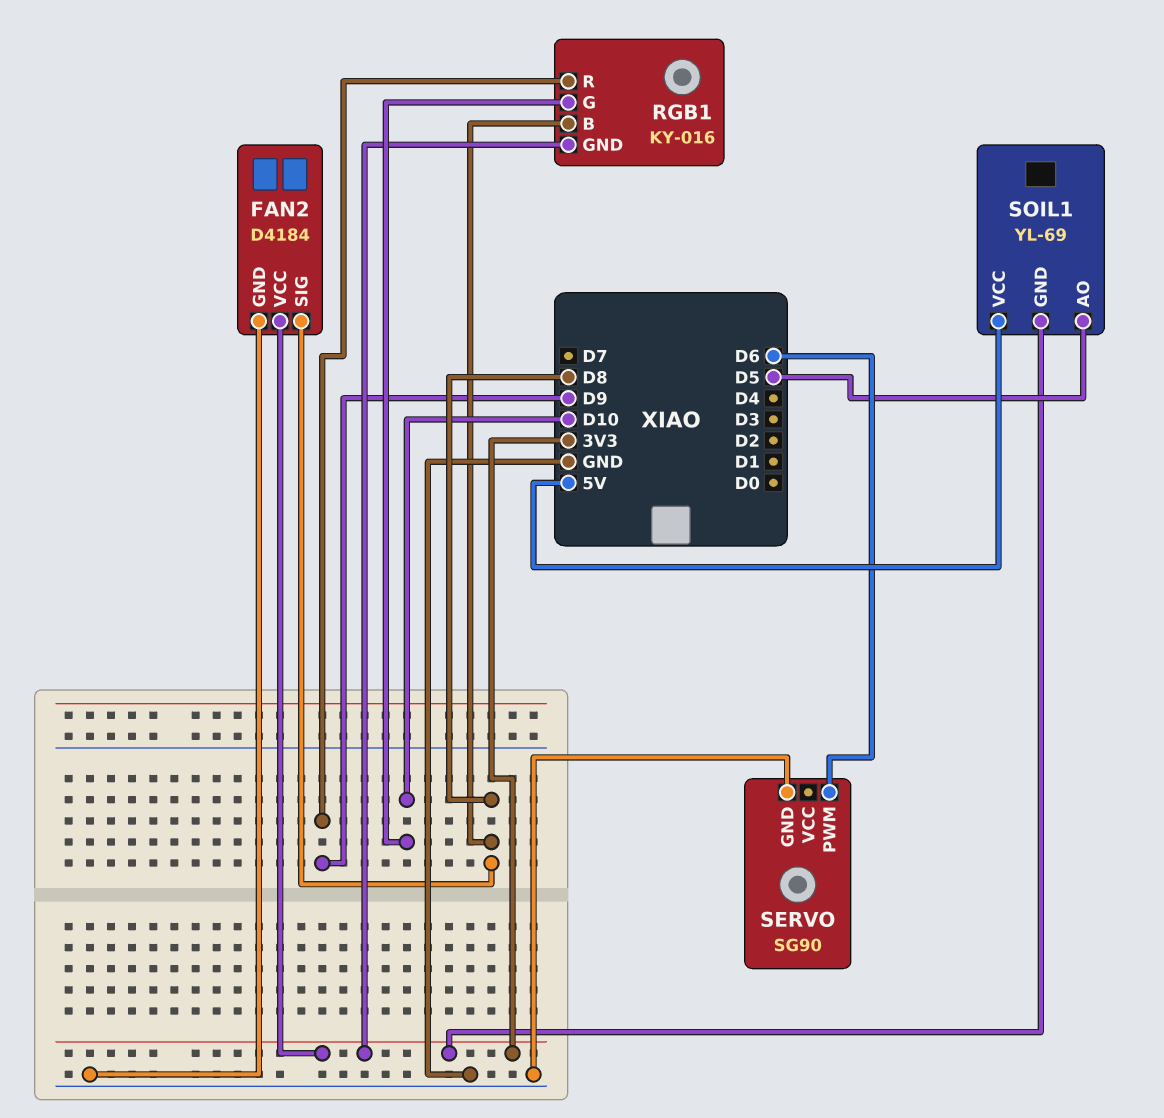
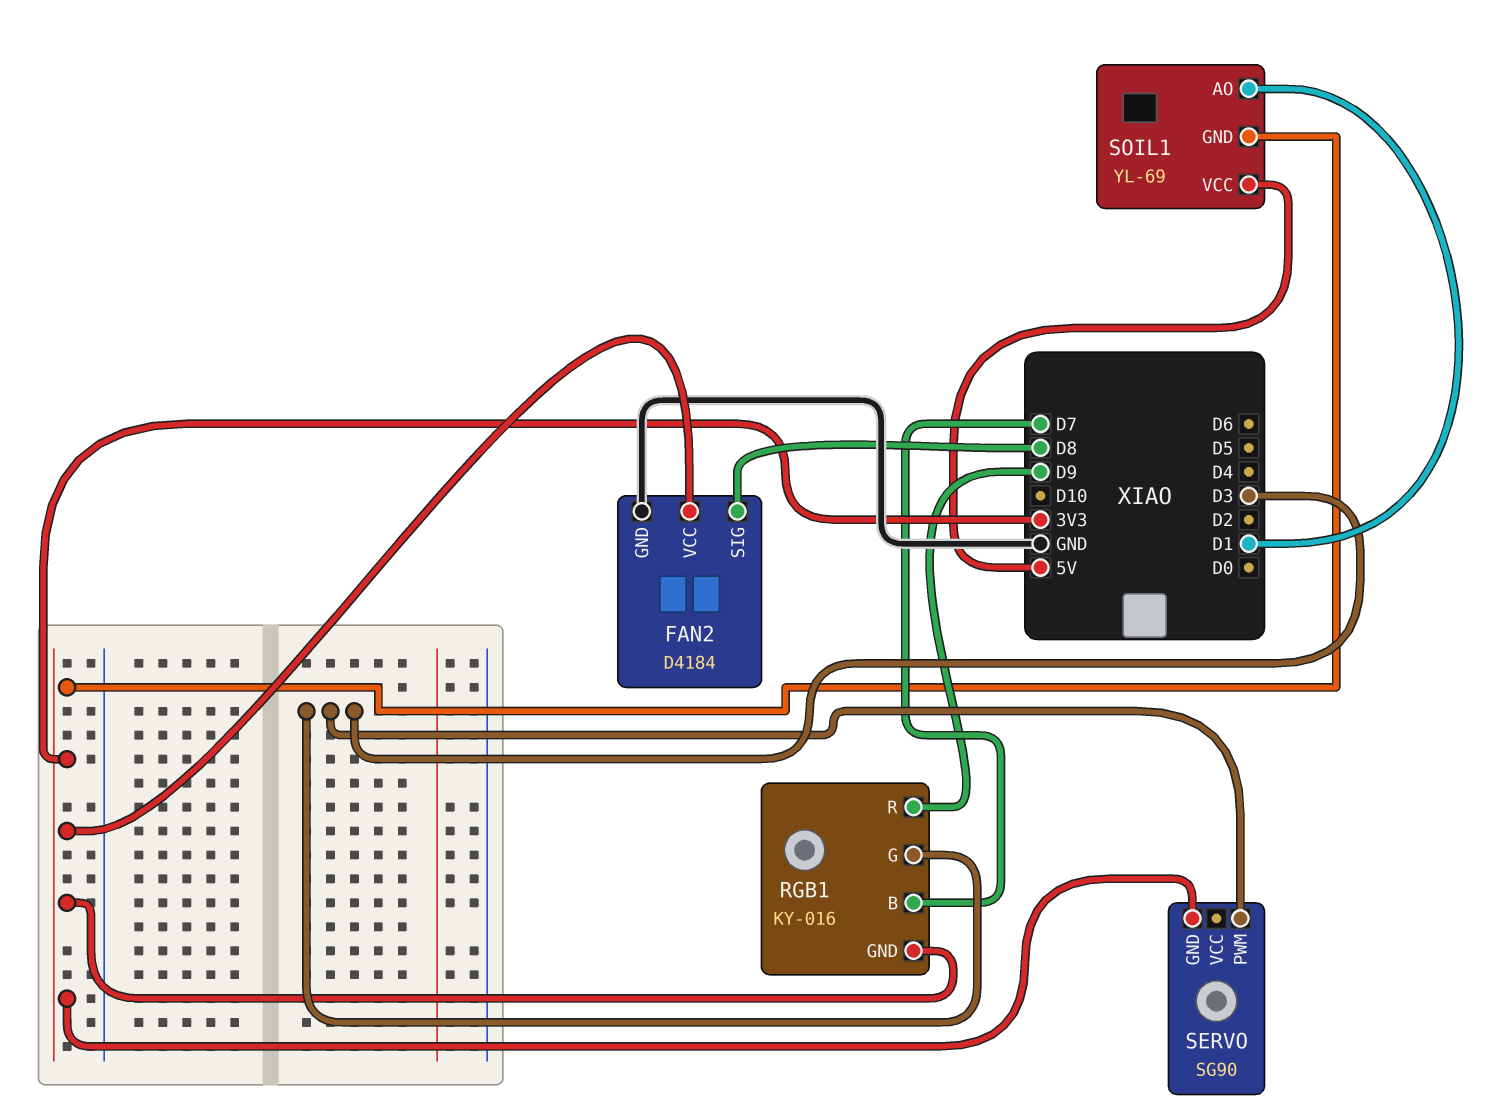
RGB1 pin B: D8 -> D7
RGB1 pin G: D10 -> D3
SERVO pin GND: GND -> 3V3
SERVO pin PWM: D6 -> D3
SOIL1 pin AO: D5 -> D1

